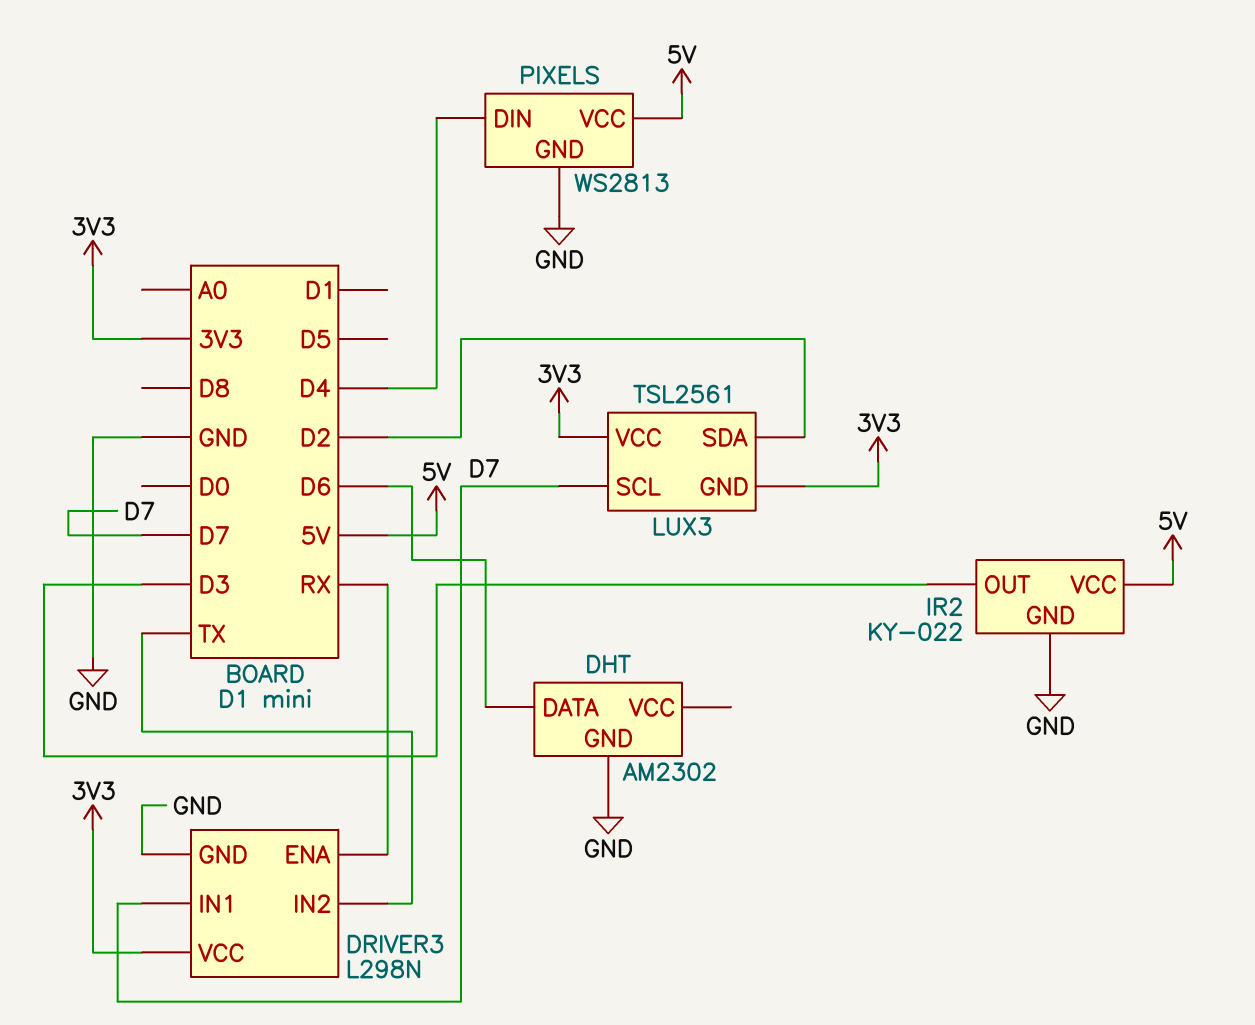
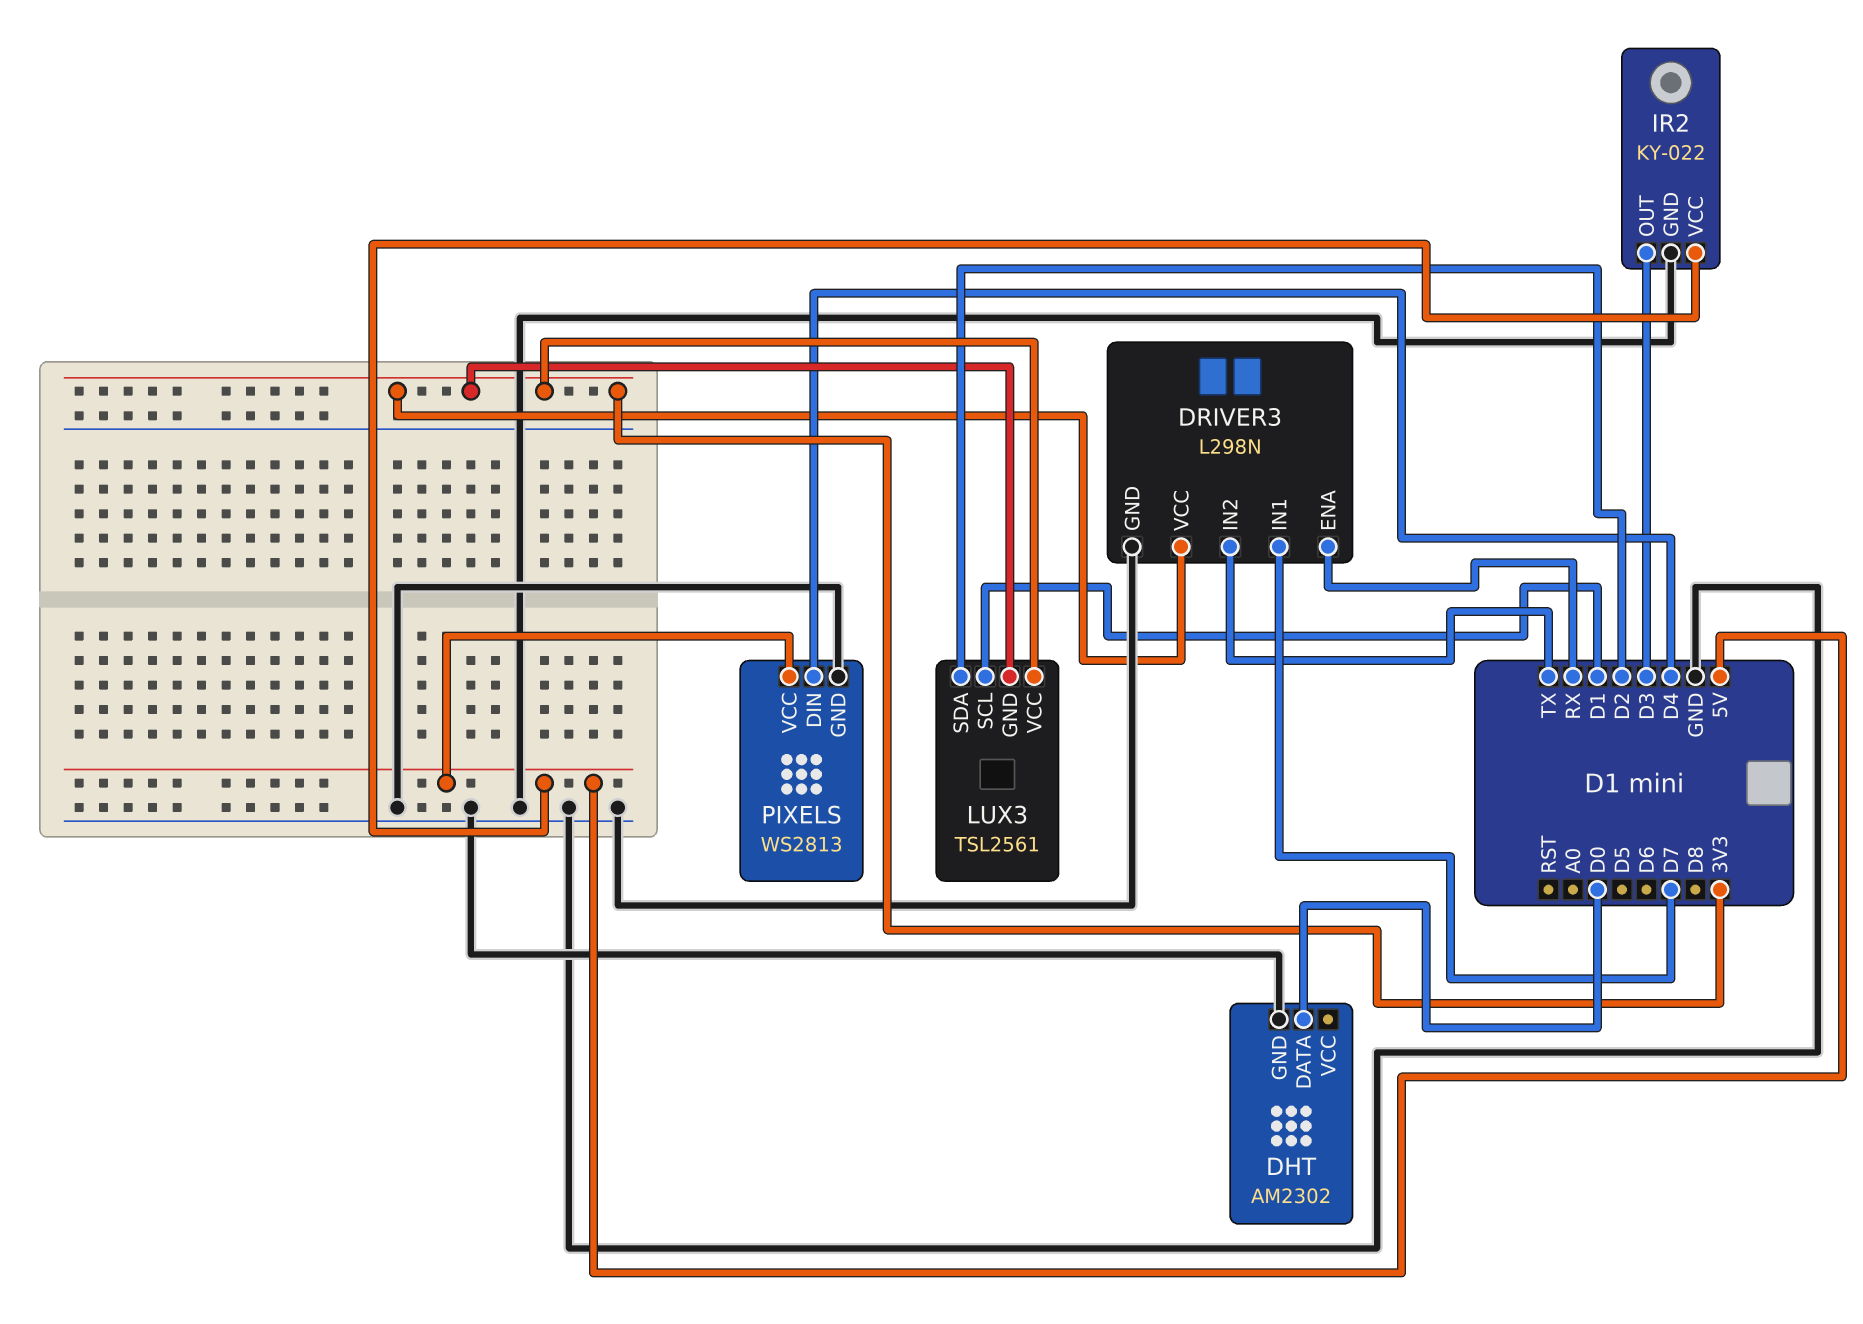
DHT pin DATA: D6 -> D0
LUX3 pin SCL: D7 -> D1

